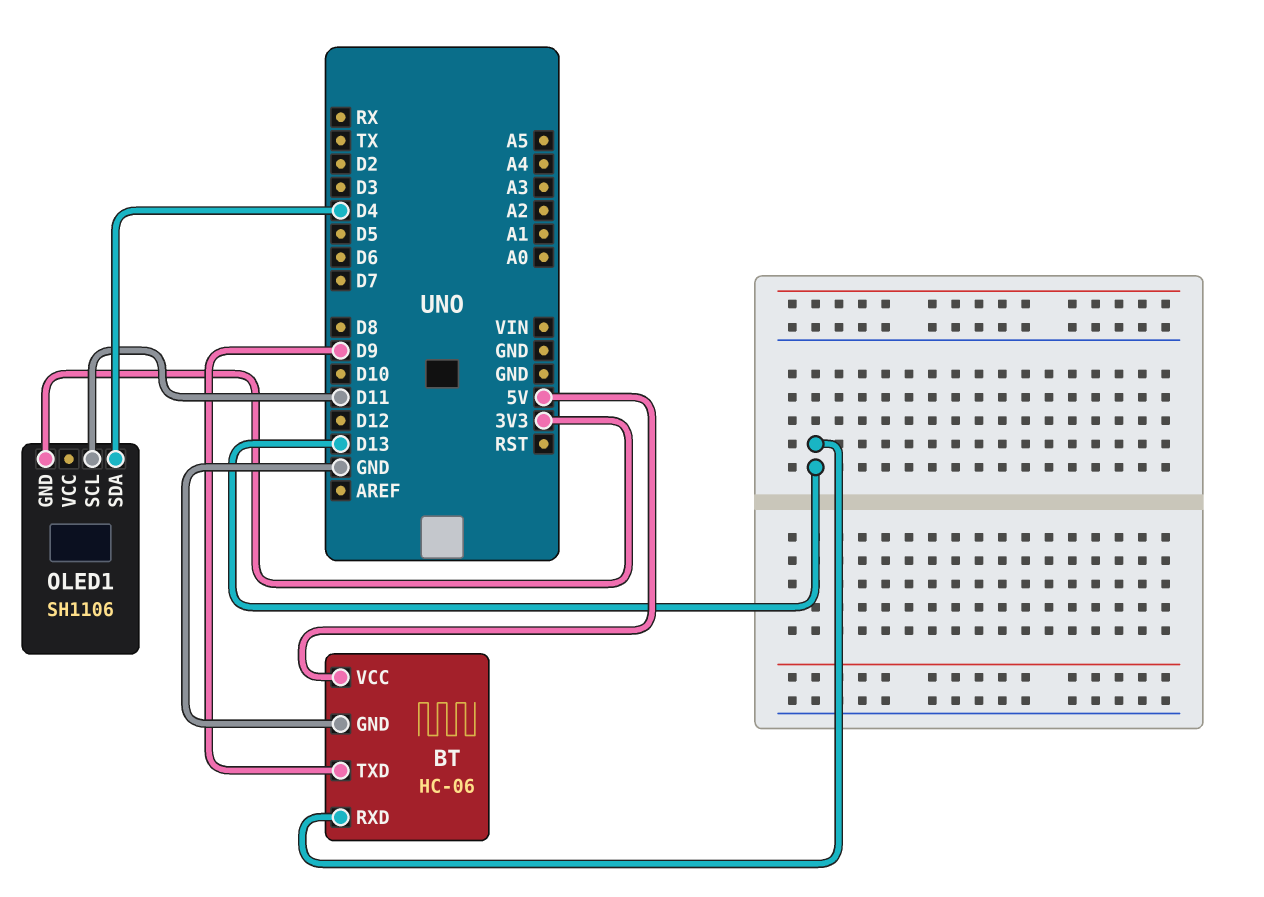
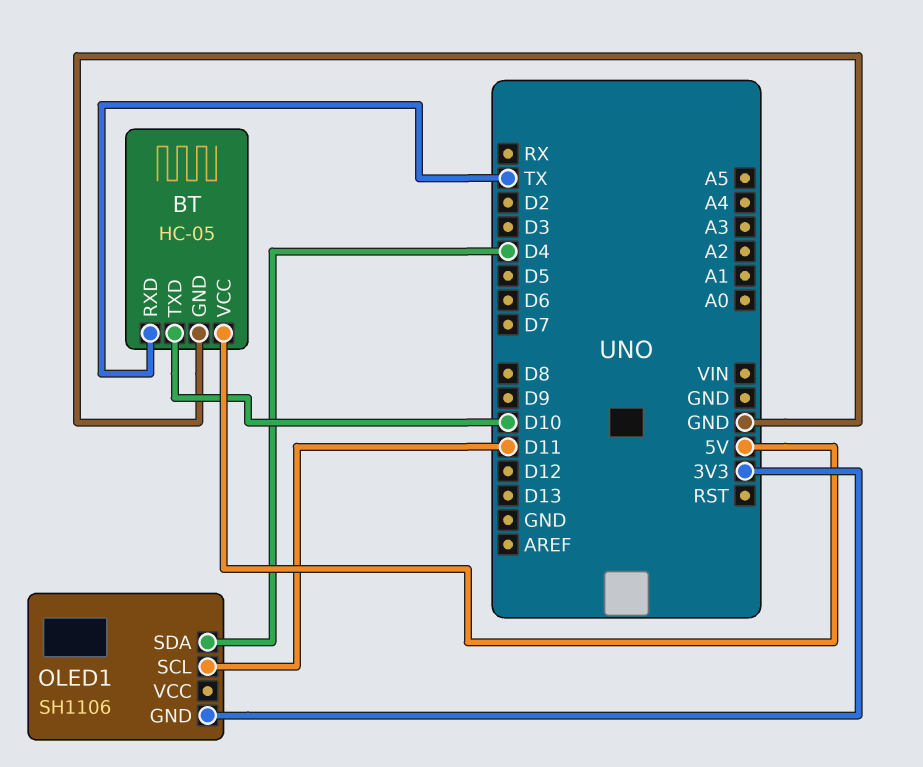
BT: HC-06 -> HC-05
BT pin RXD: D13 -> TX
BT pin TXD: D9 -> D10

